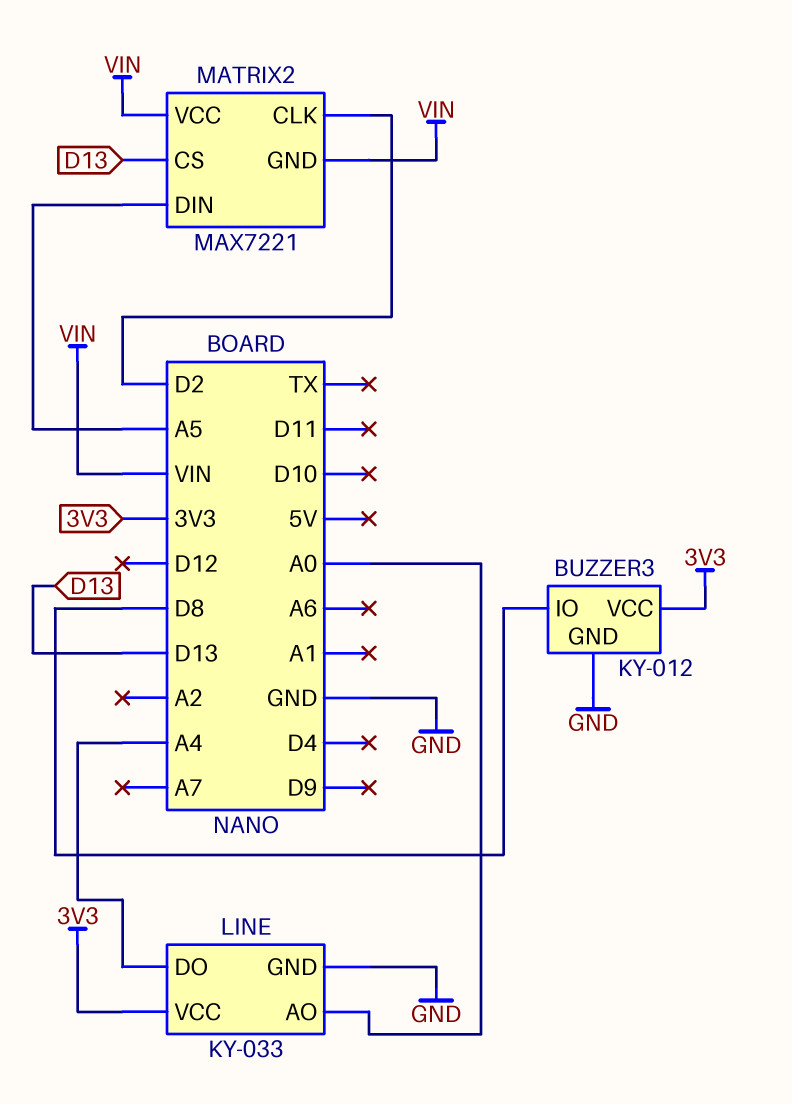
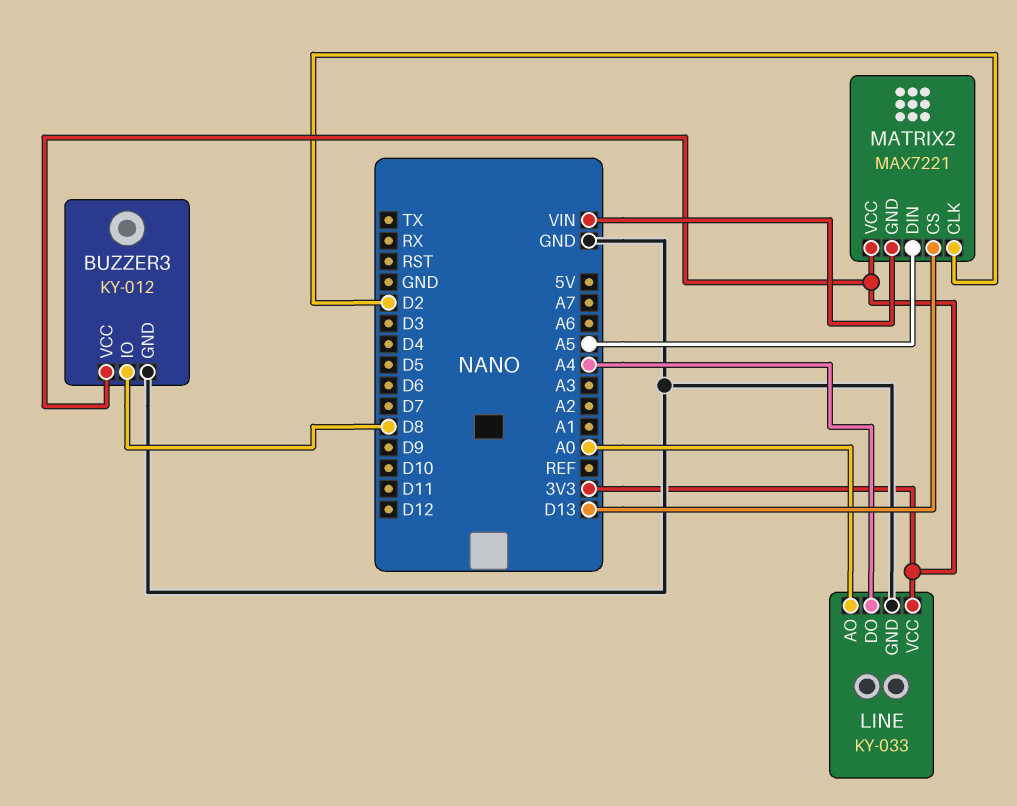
MATRIX2 pin VCC: VIN -> 3V3

